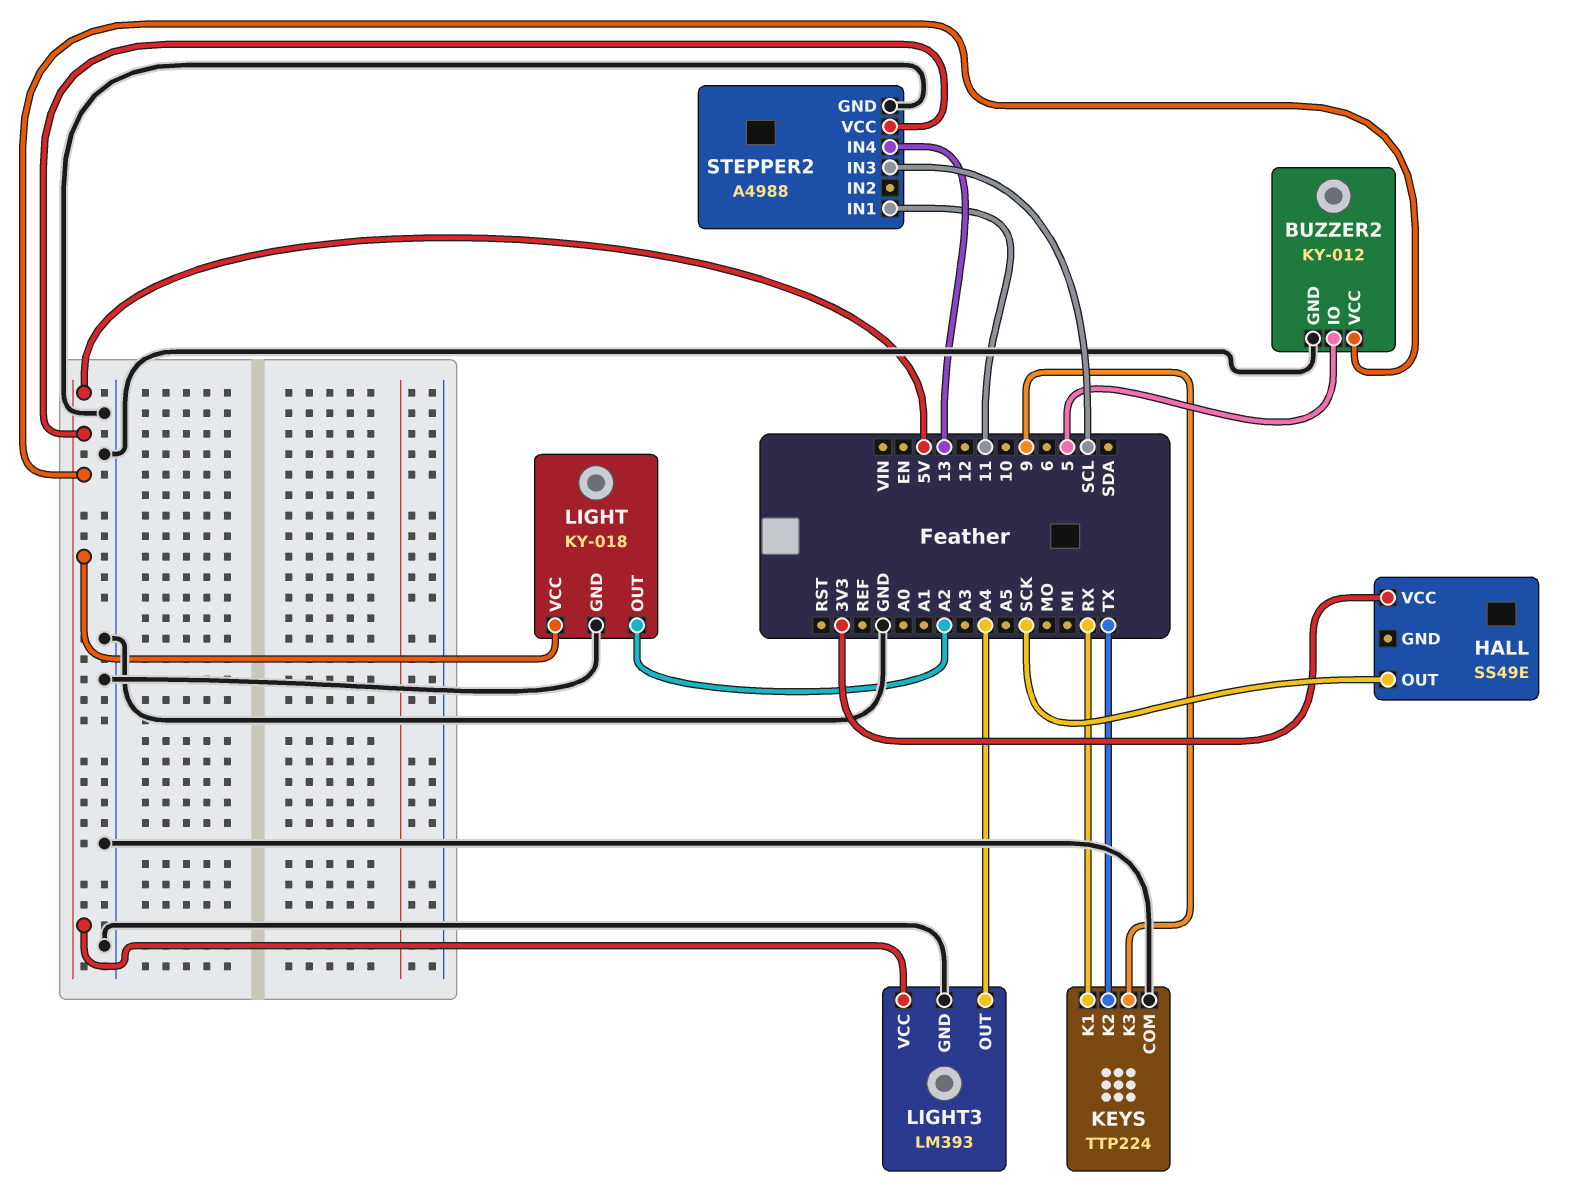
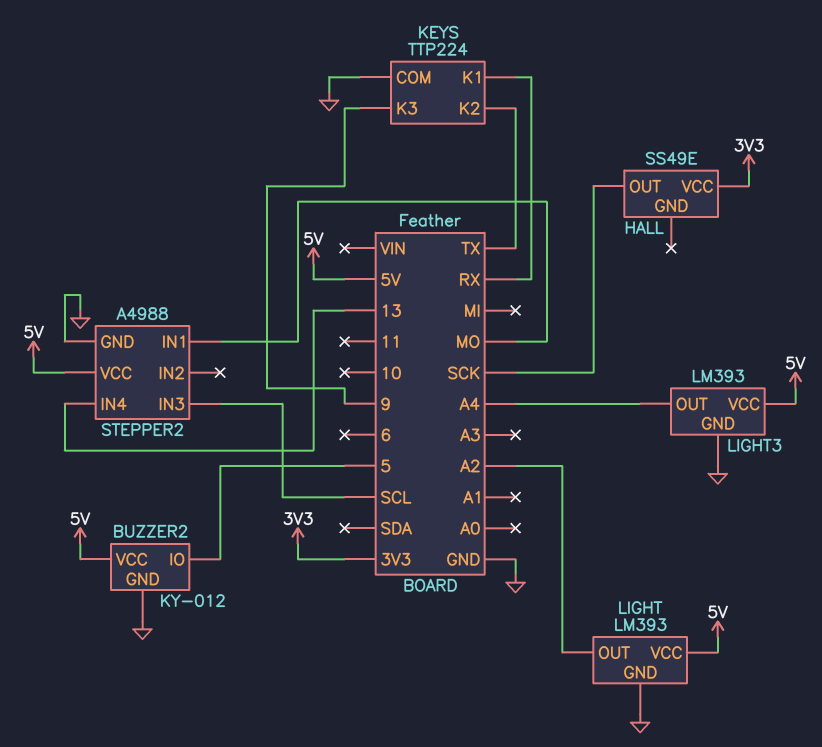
LIGHT: KY-018 -> LM393
STEPPER2 pin IN1: 11 -> MO

